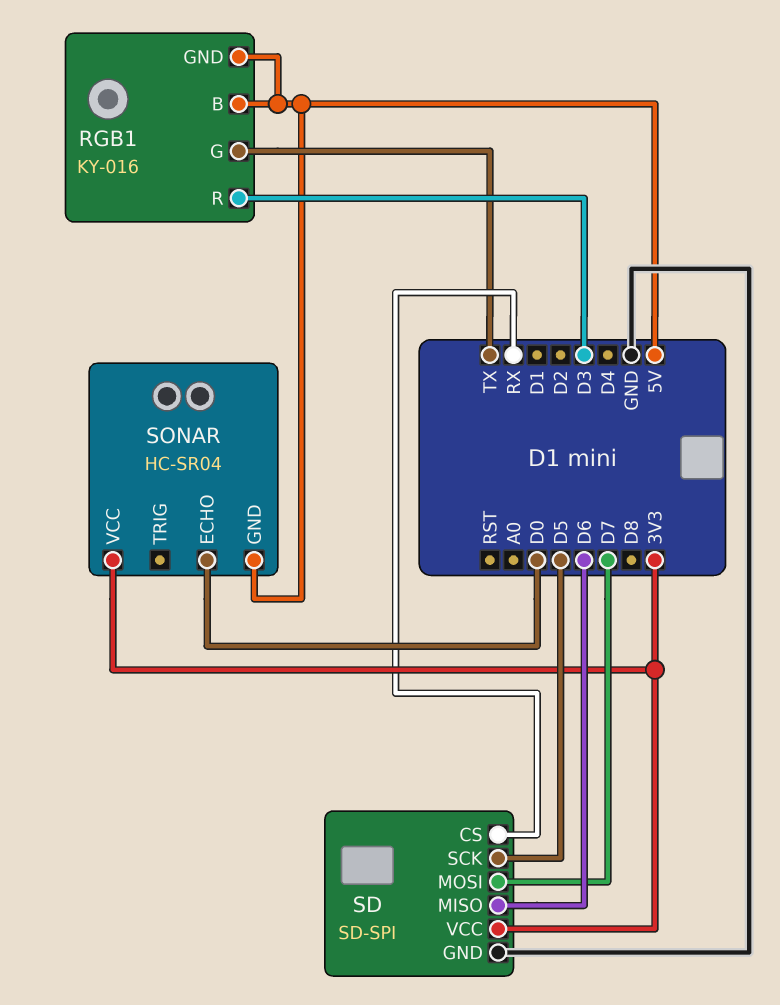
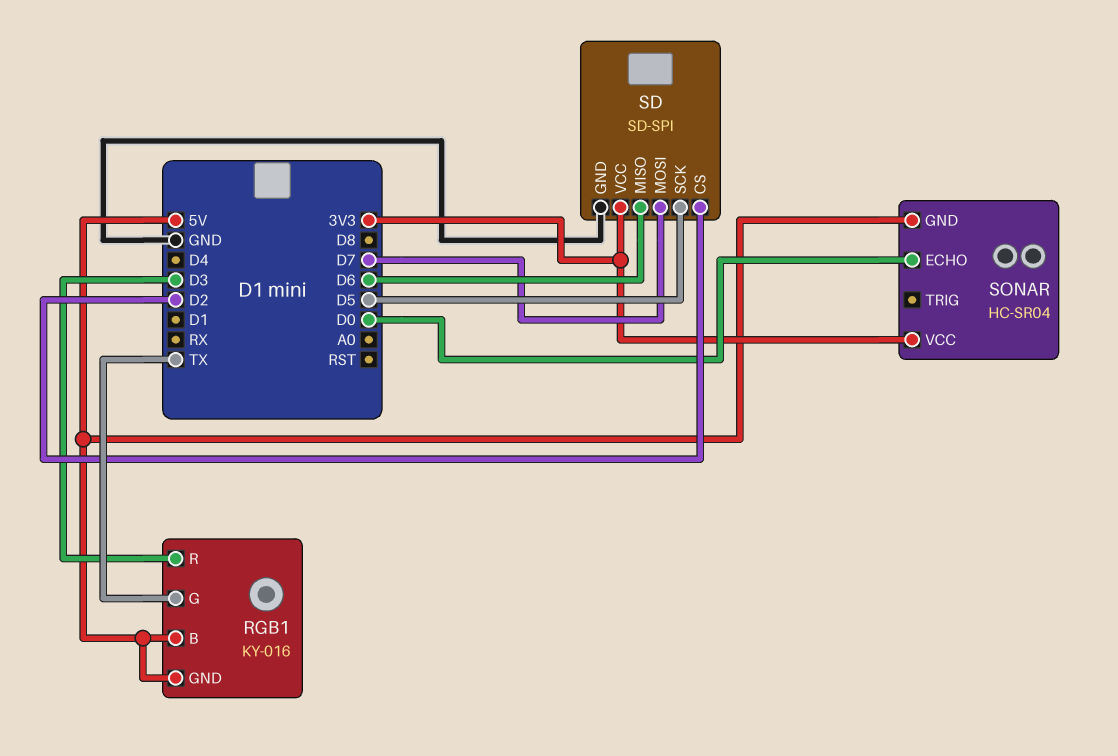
SD pin CS: RX -> D2

